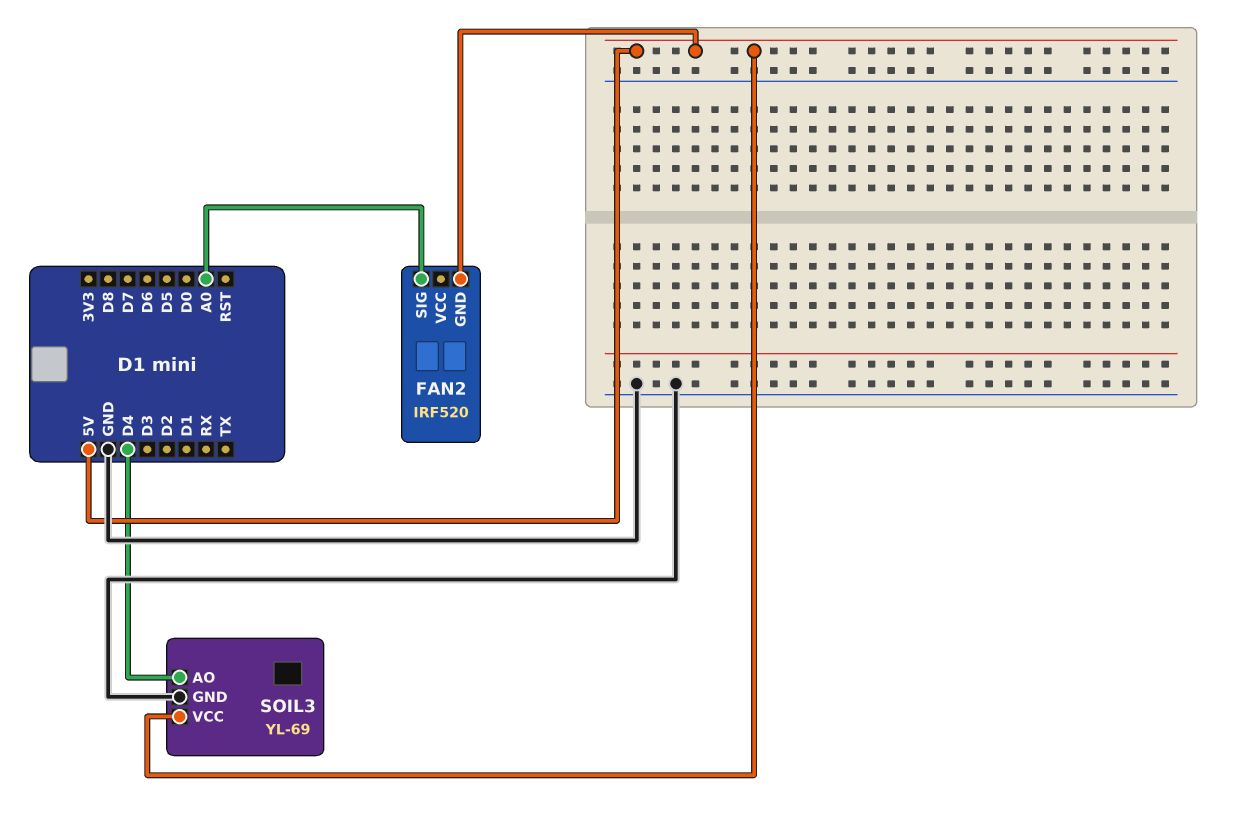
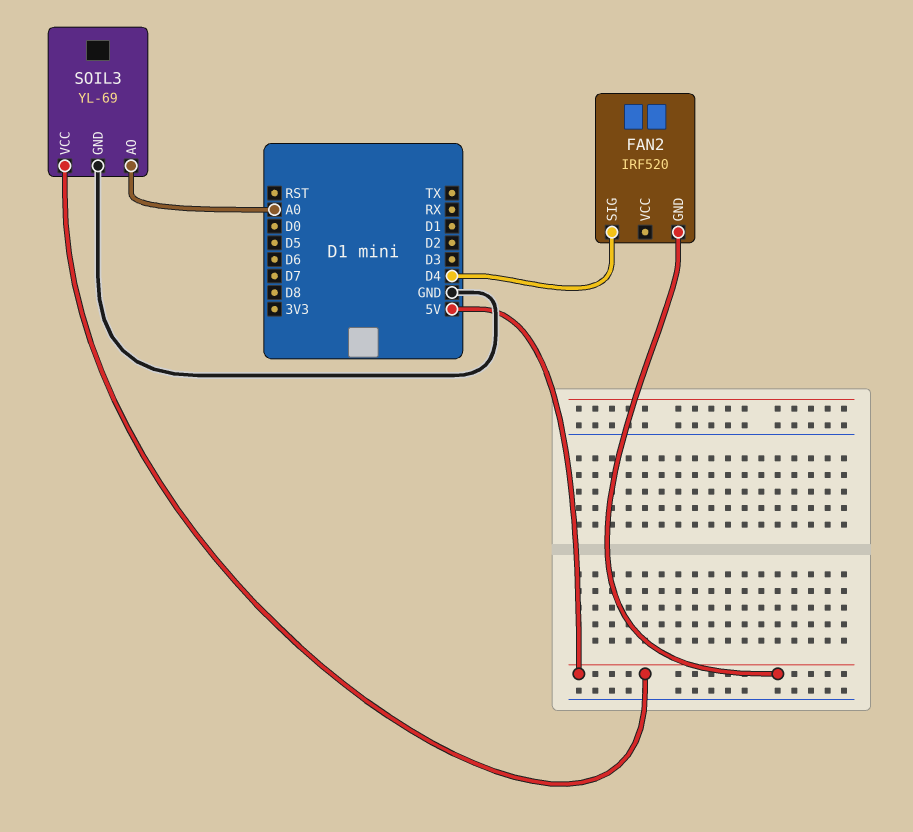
FAN2 pin SIG: A0 -> D4
SOIL3 pin AO: D4 -> A0

